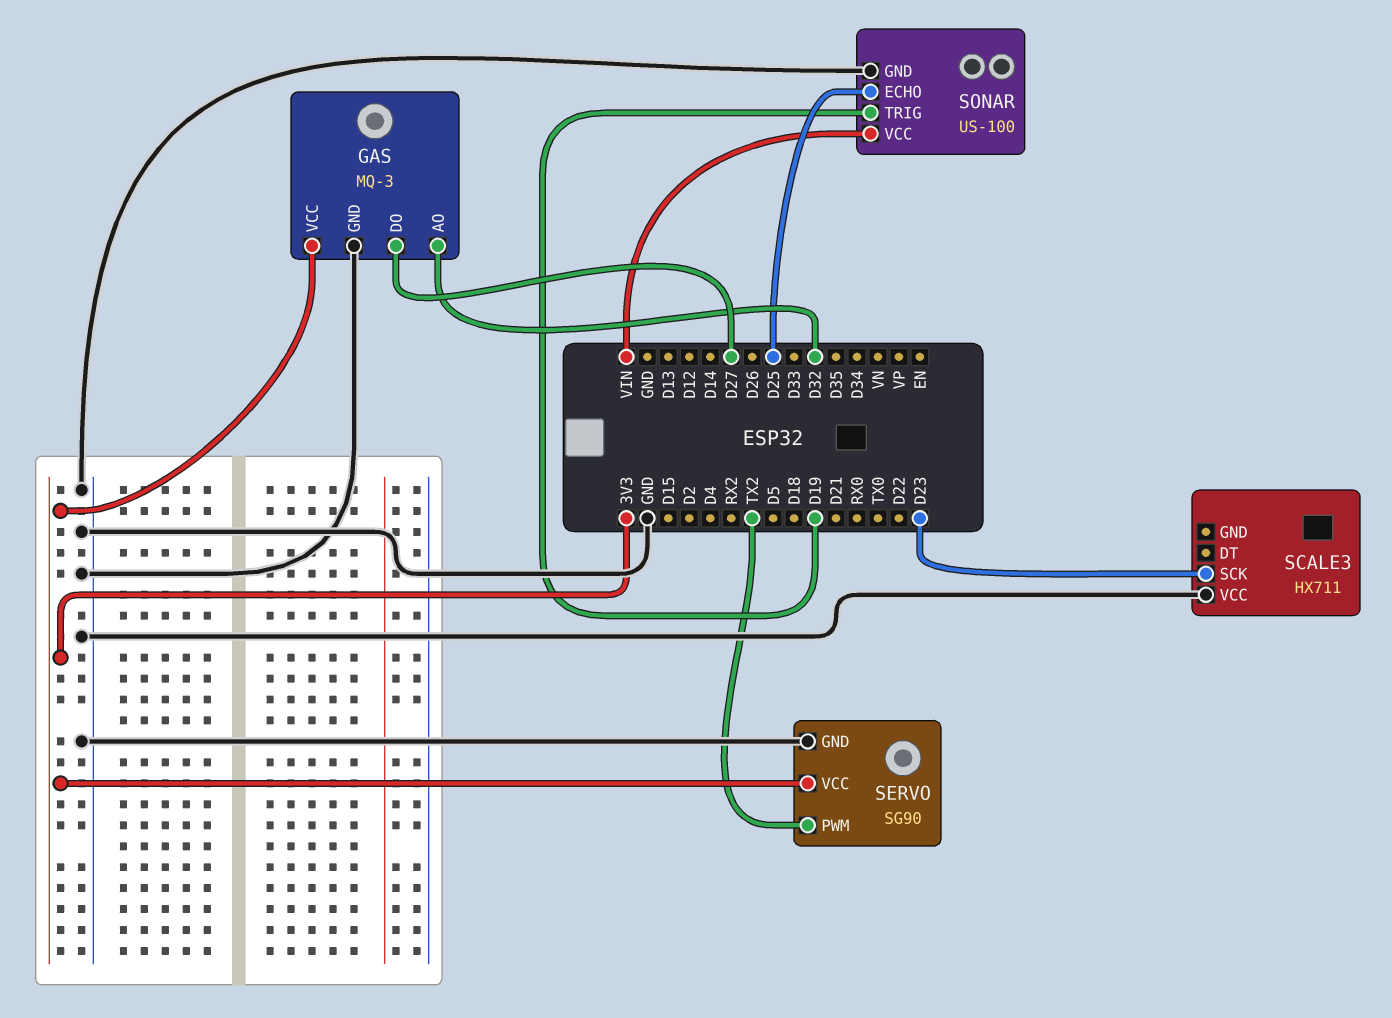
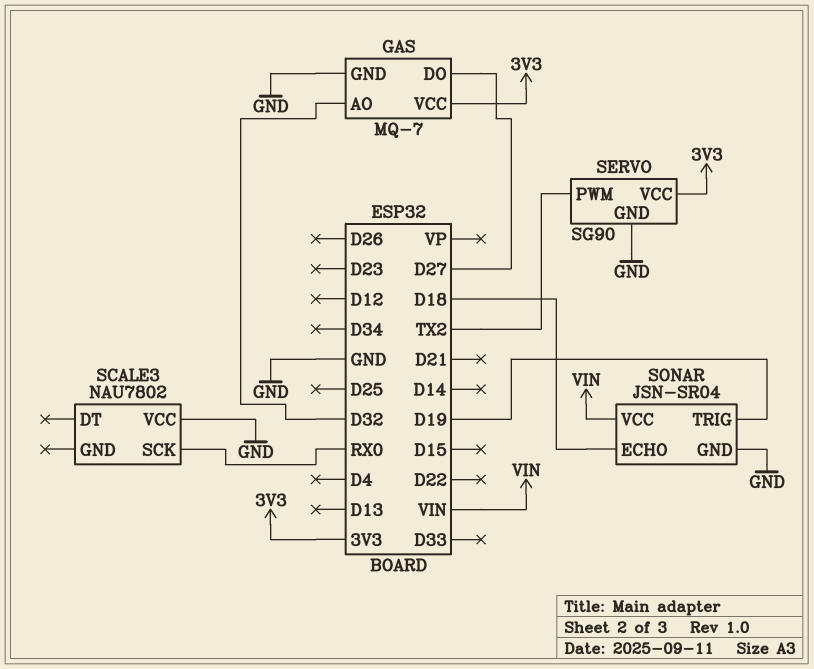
GAS: MQ-3 -> MQ-7
SCALE3: HX711 -> NAU7802
SCALE3 pin SCK: D23 -> RX0
SONAR: US-100 -> JSN-SR04
SONAR pin ECHO: D25 -> D18

